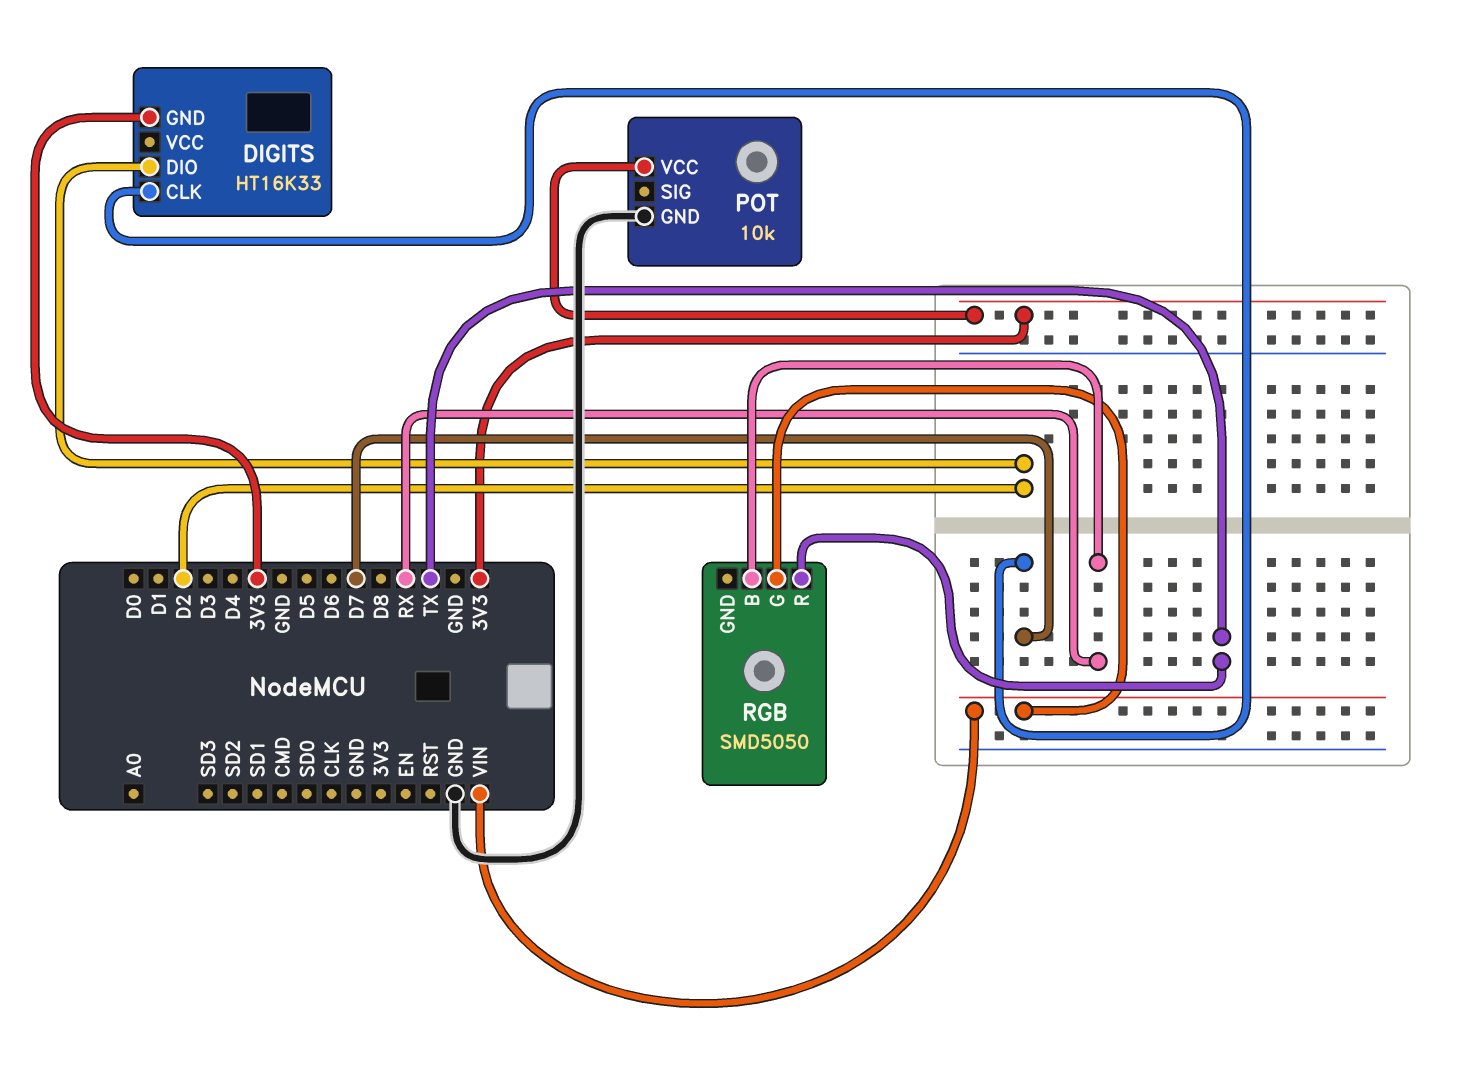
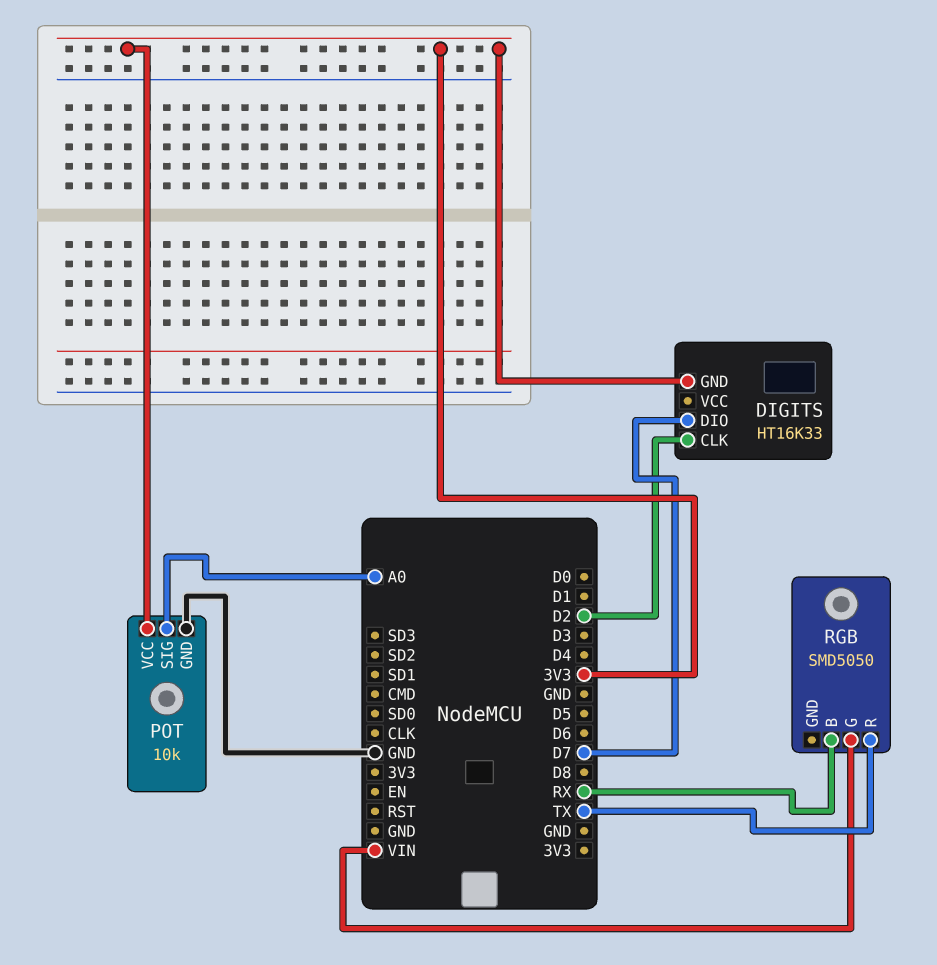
DIGITS pin CLK: D7 -> D2
DIGITS pin DIO: D2 -> D7
POT pin SIG: none -> A0

